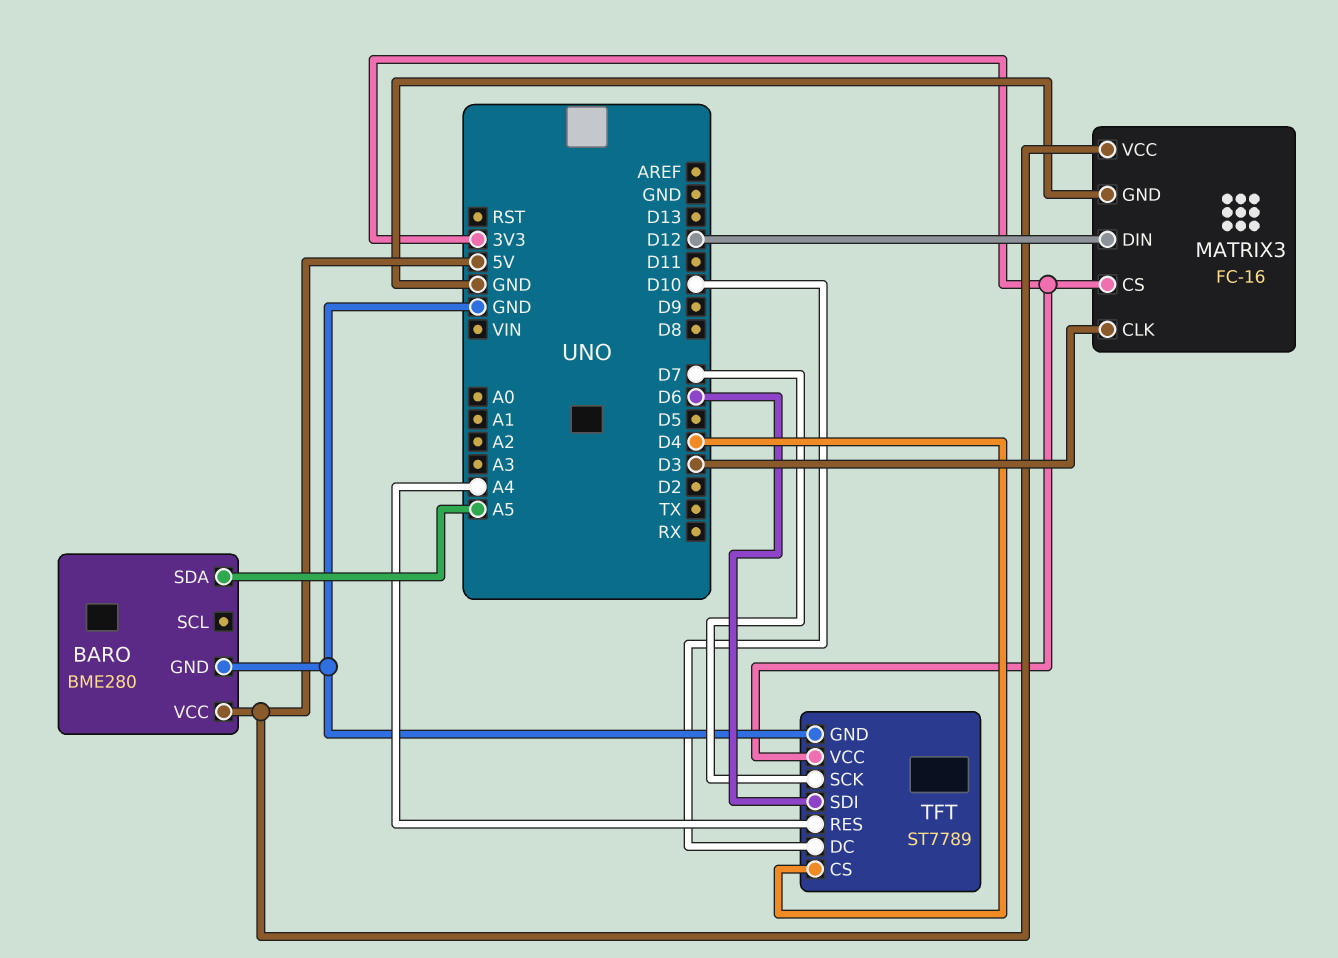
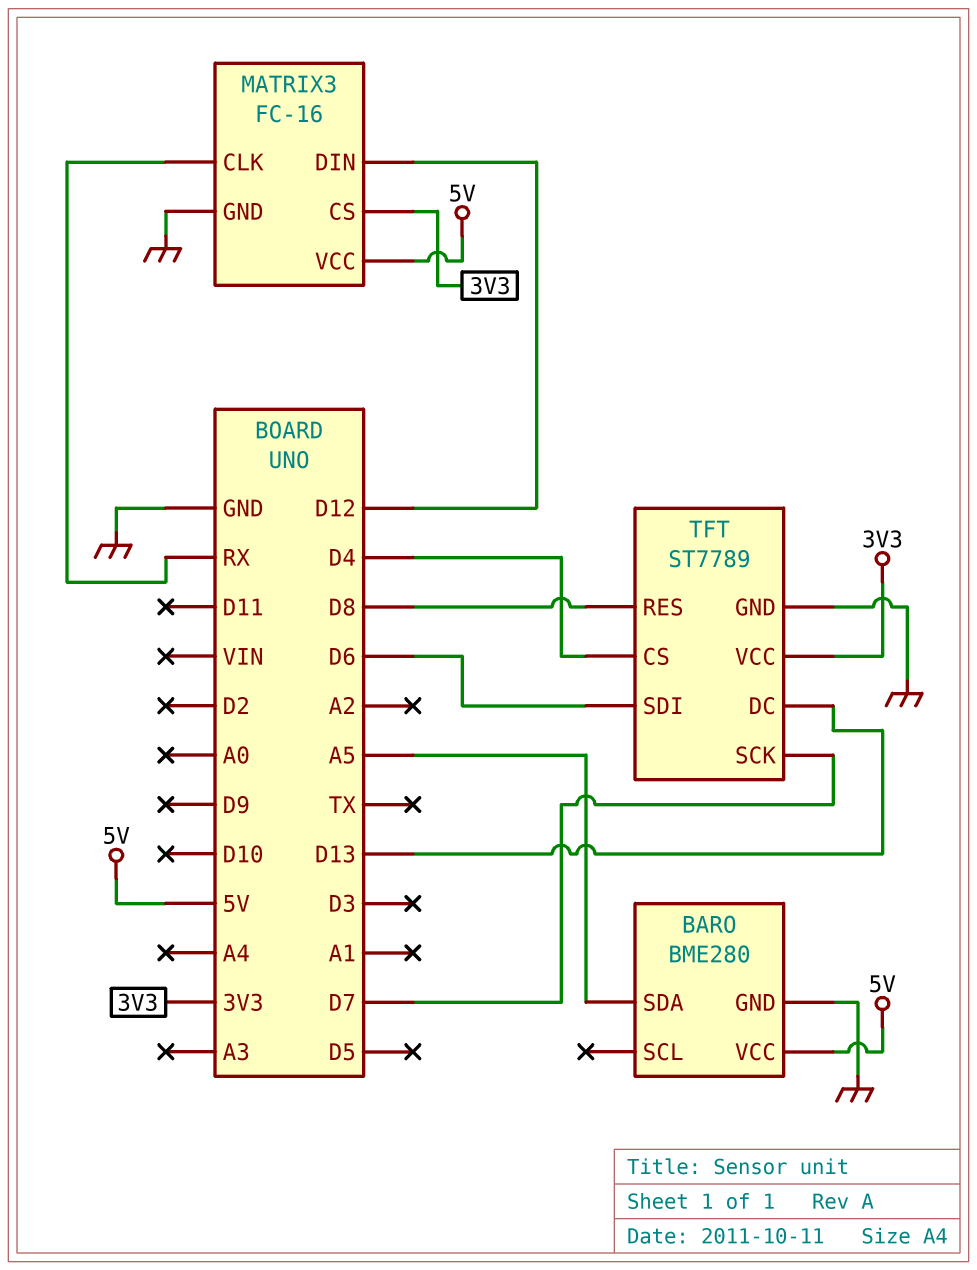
MATRIX3 pin CLK: D3 -> RX
TFT pin DC: D10 -> D13
TFT pin RES: A4 -> D8

